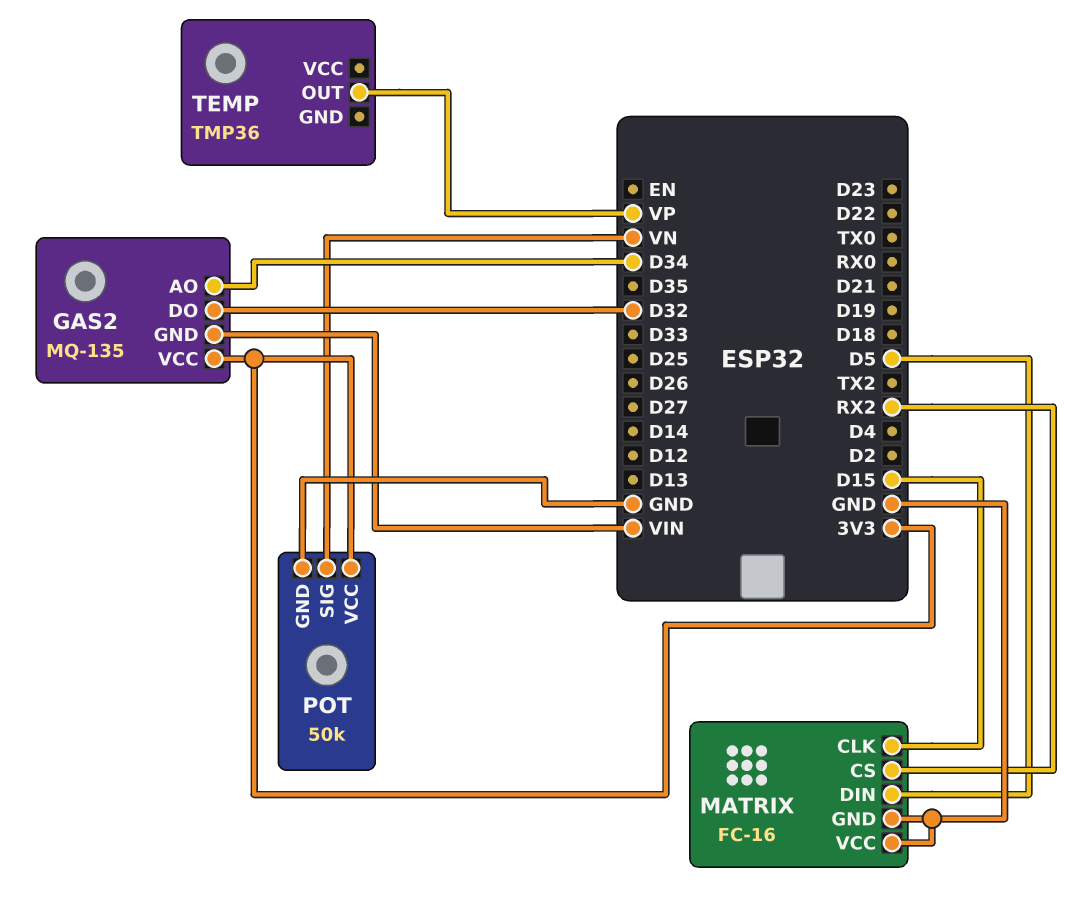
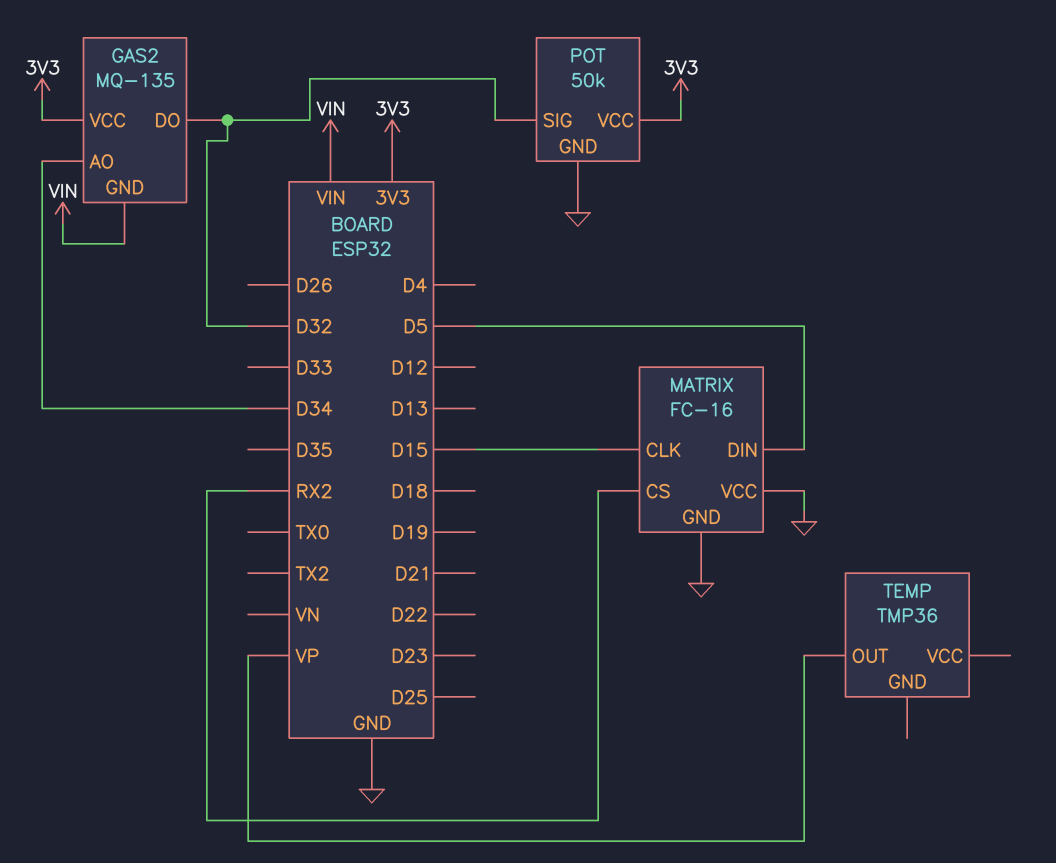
POT pin SIG: VN -> D32

